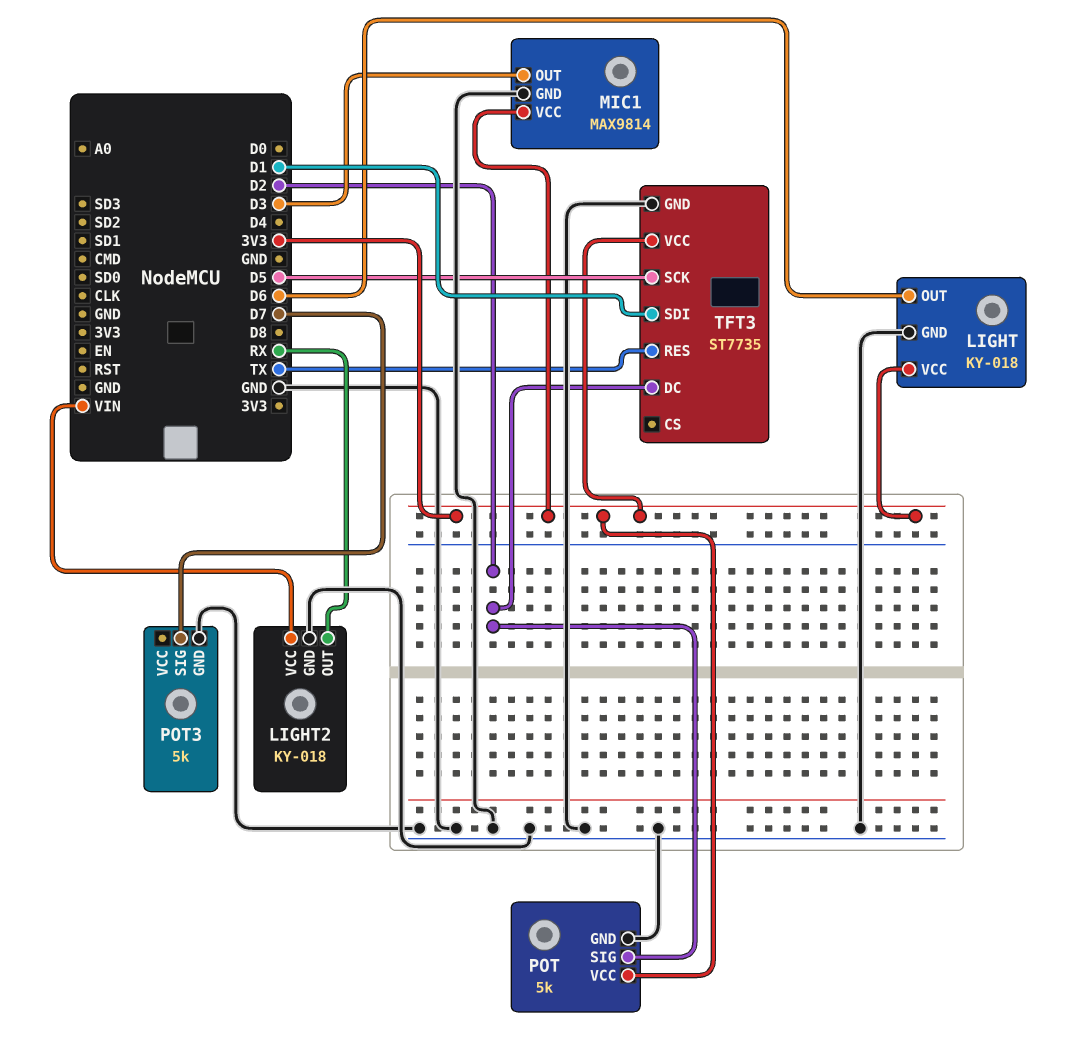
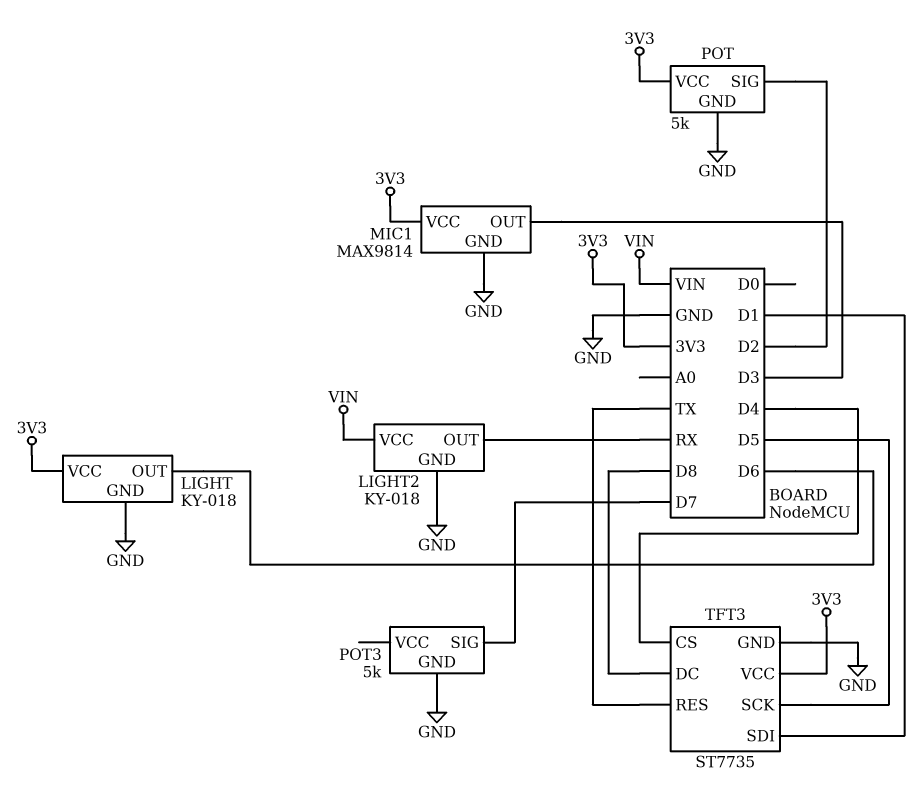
TFT3 pin CS: none -> D4
TFT3 pin DC: D2 -> D8

